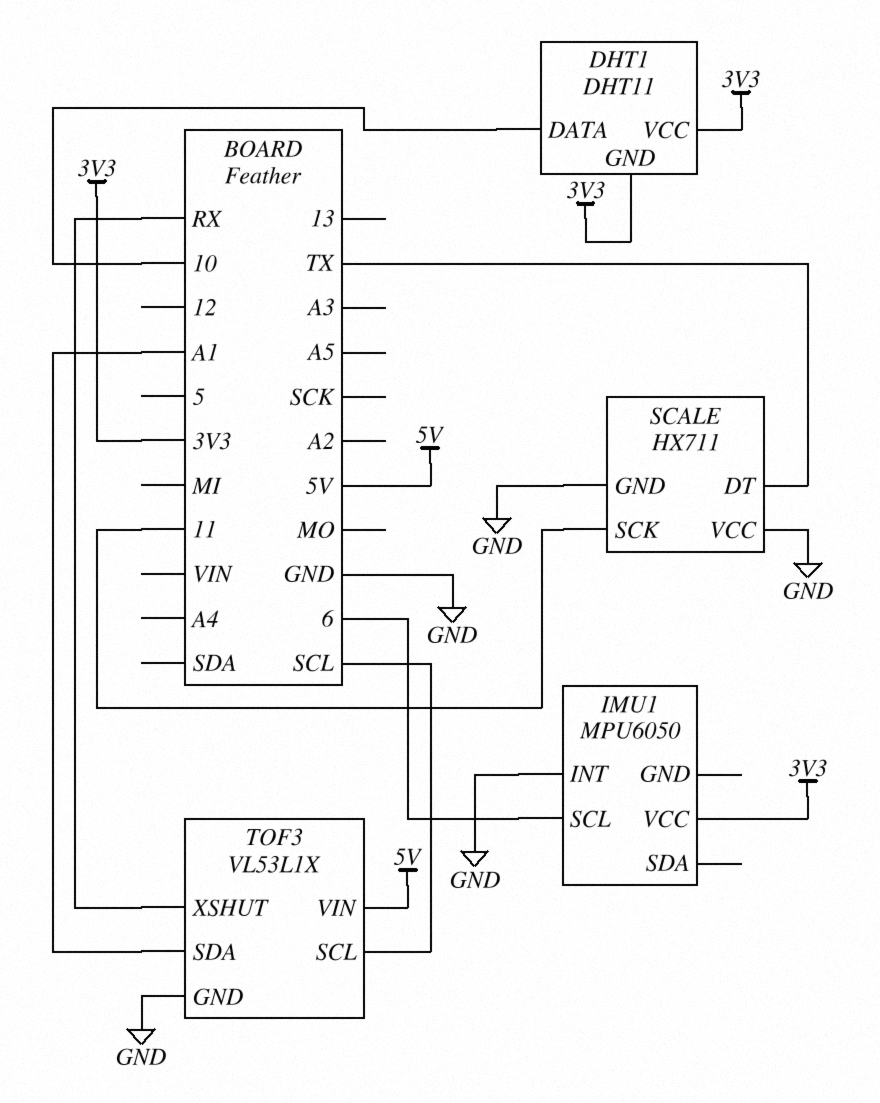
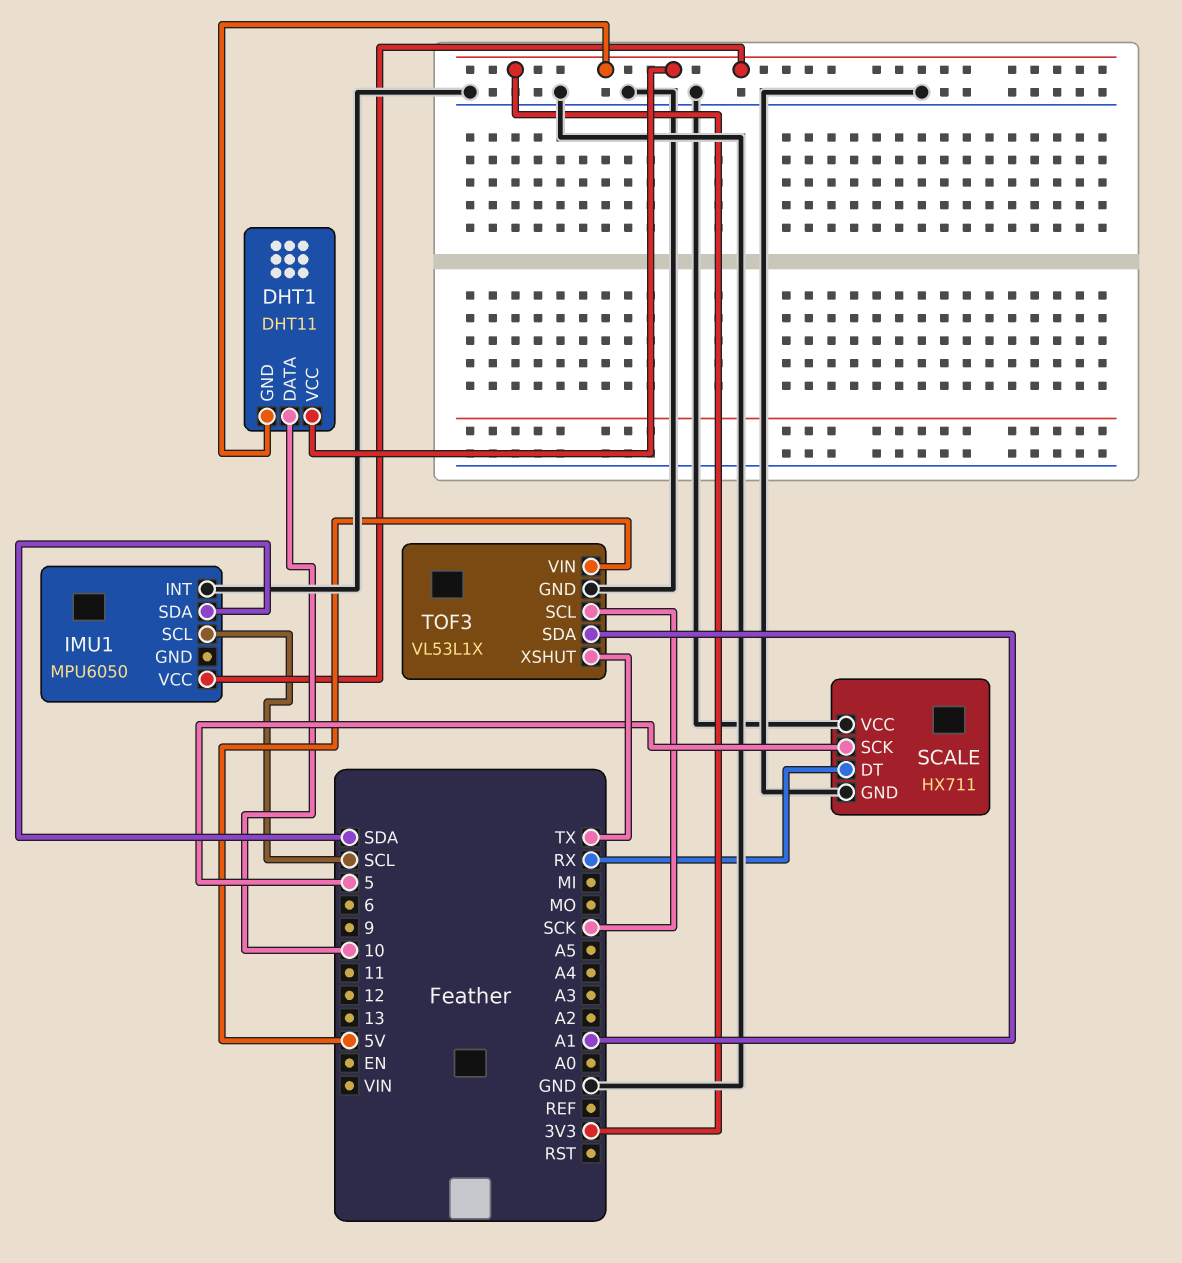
IMU1 pin SCL: 6 -> SCL
IMU1 pin SDA: none -> SDA
SCALE pin DT: TX -> RX
SCALE pin SCK: 11 -> 5
TOF3 pin SCL: SCL -> SCK
TOF3 pin XSHUT: RX -> TX

